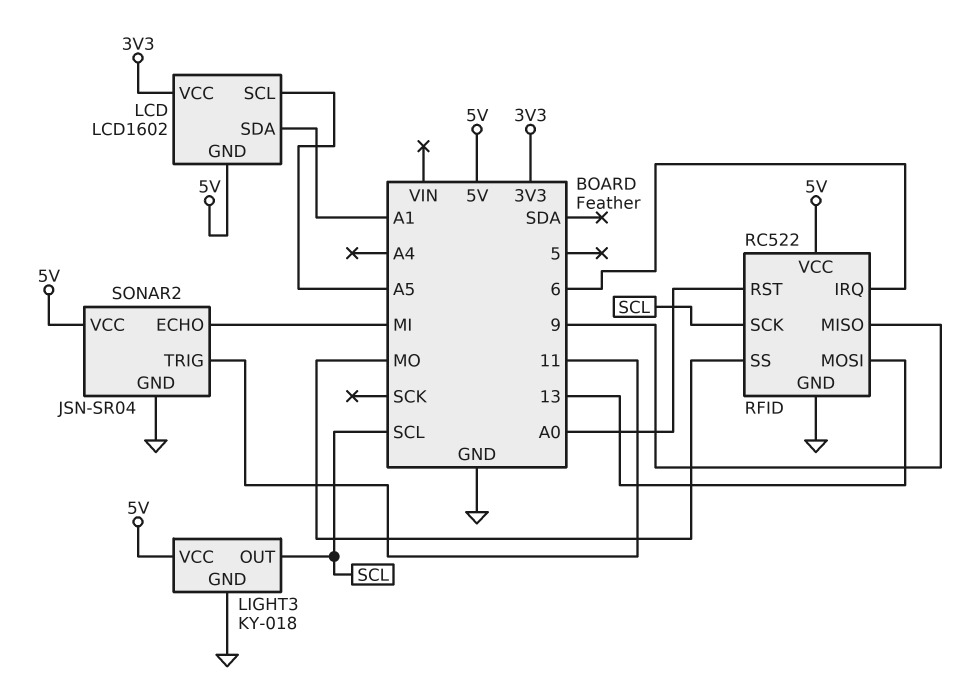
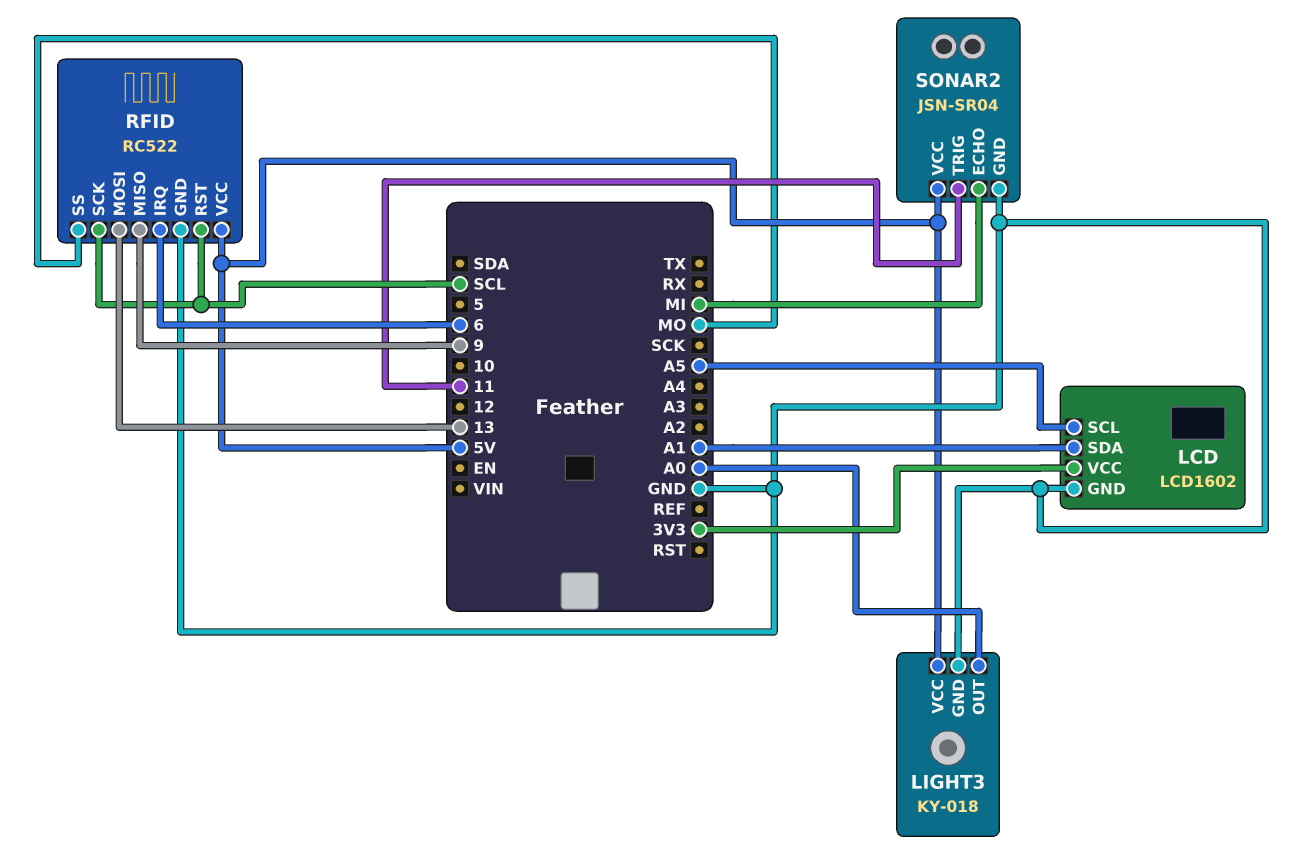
LCD pin GND: 5V -> GND
LIGHT3 pin OUT: SCL -> A0
RFID pin RST: A0 -> SCL

